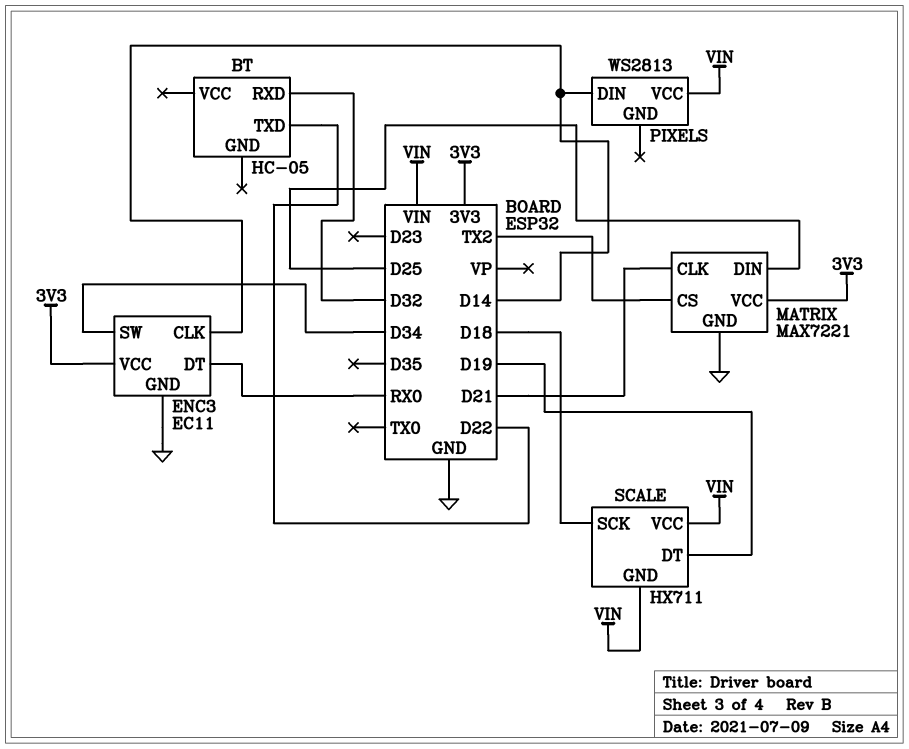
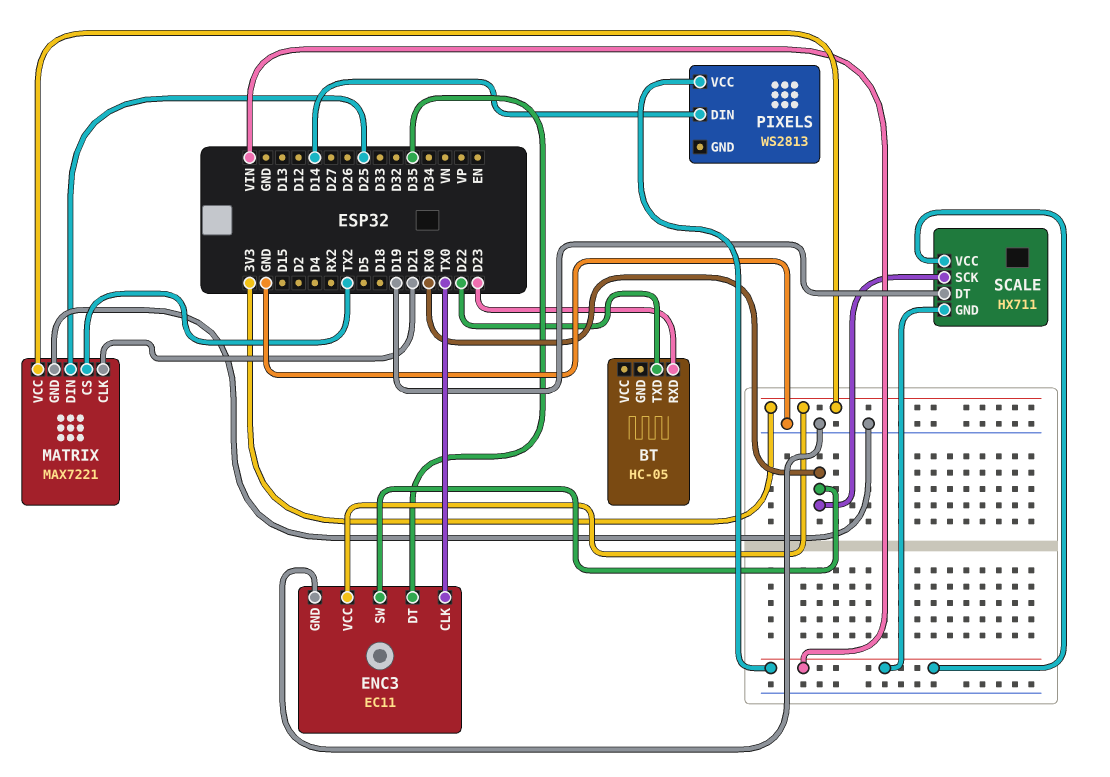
BT pin RXD: D32 -> D23
ENC3 pin CLK: D14 -> TX0
ENC3 pin DT: RX0 -> D35
ENC3 pin SW: D34 -> RX0
SCALE pin SCK: D18 -> RX0

